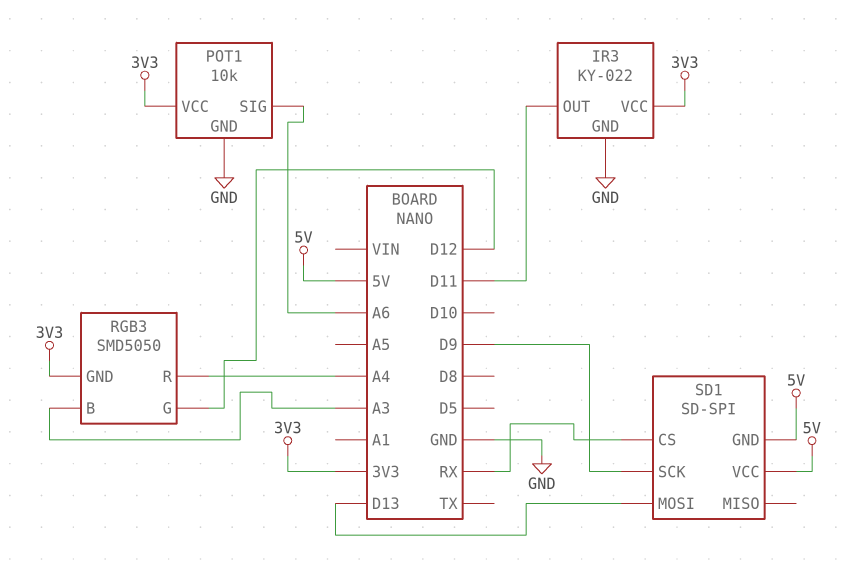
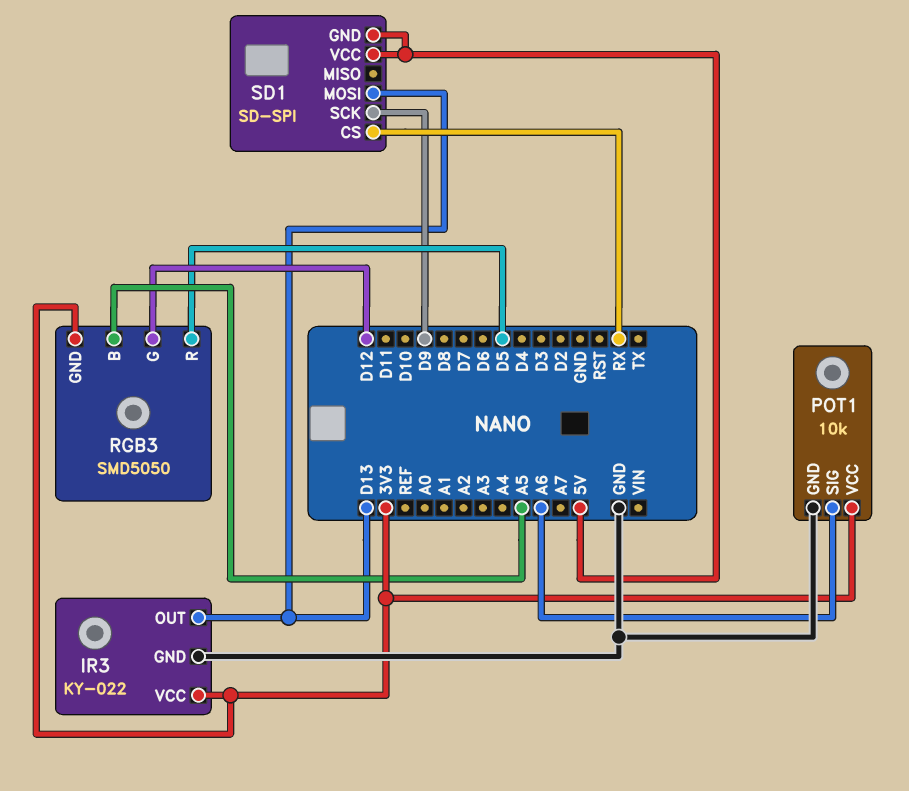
IR3 pin OUT: D11 -> D13
RGB3 pin B: A3 -> A5
RGB3 pin R: A4 -> D5

